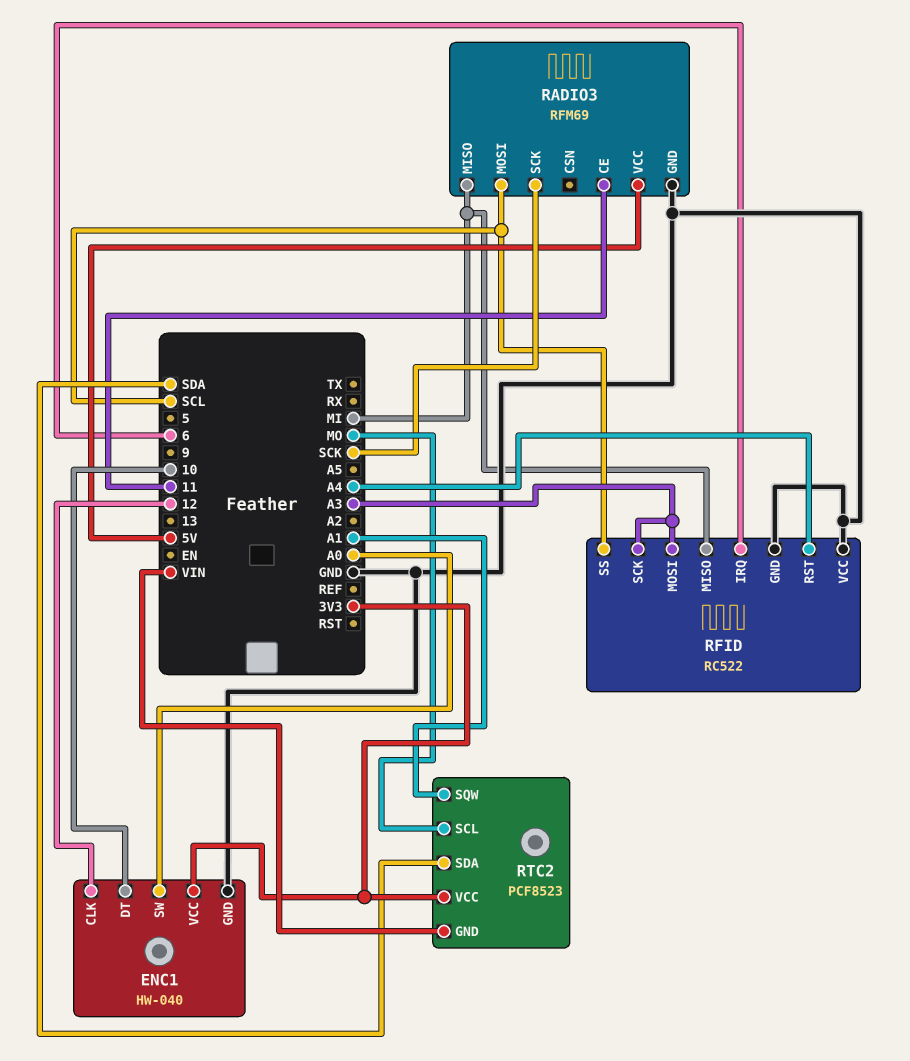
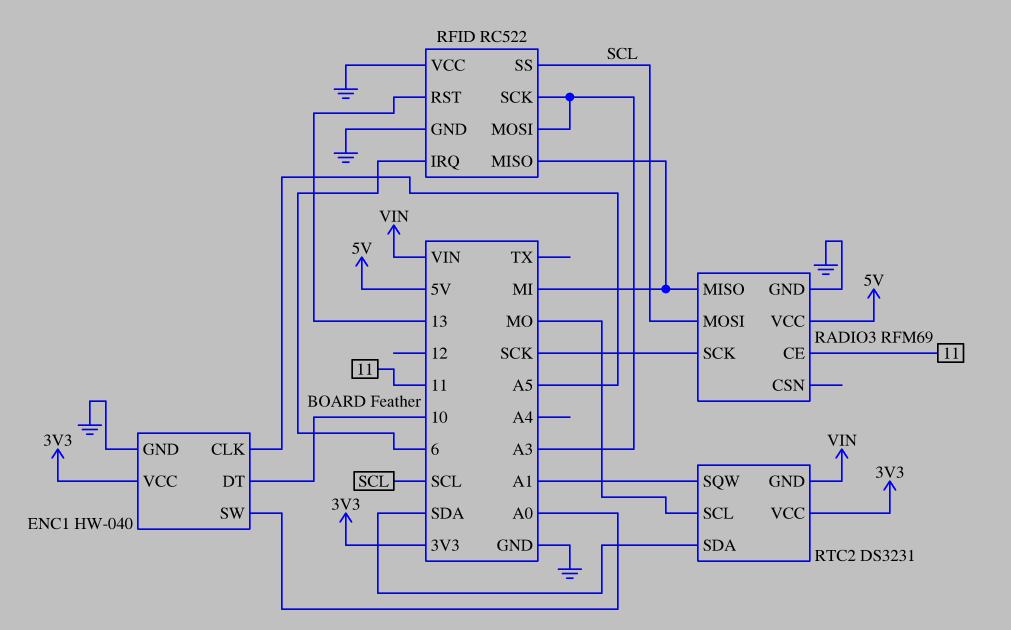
ENC1 pin CLK: 12 -> A5
RFID pin RST: A4 -> 13
RTC2: PCF8523 -> DS3231

